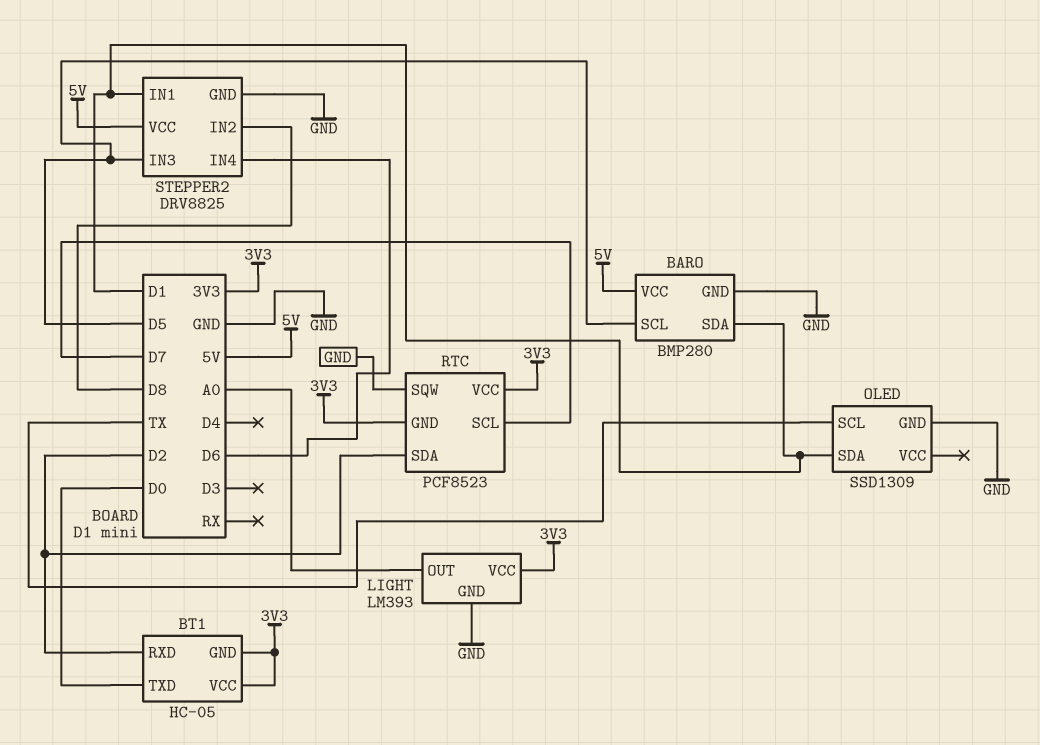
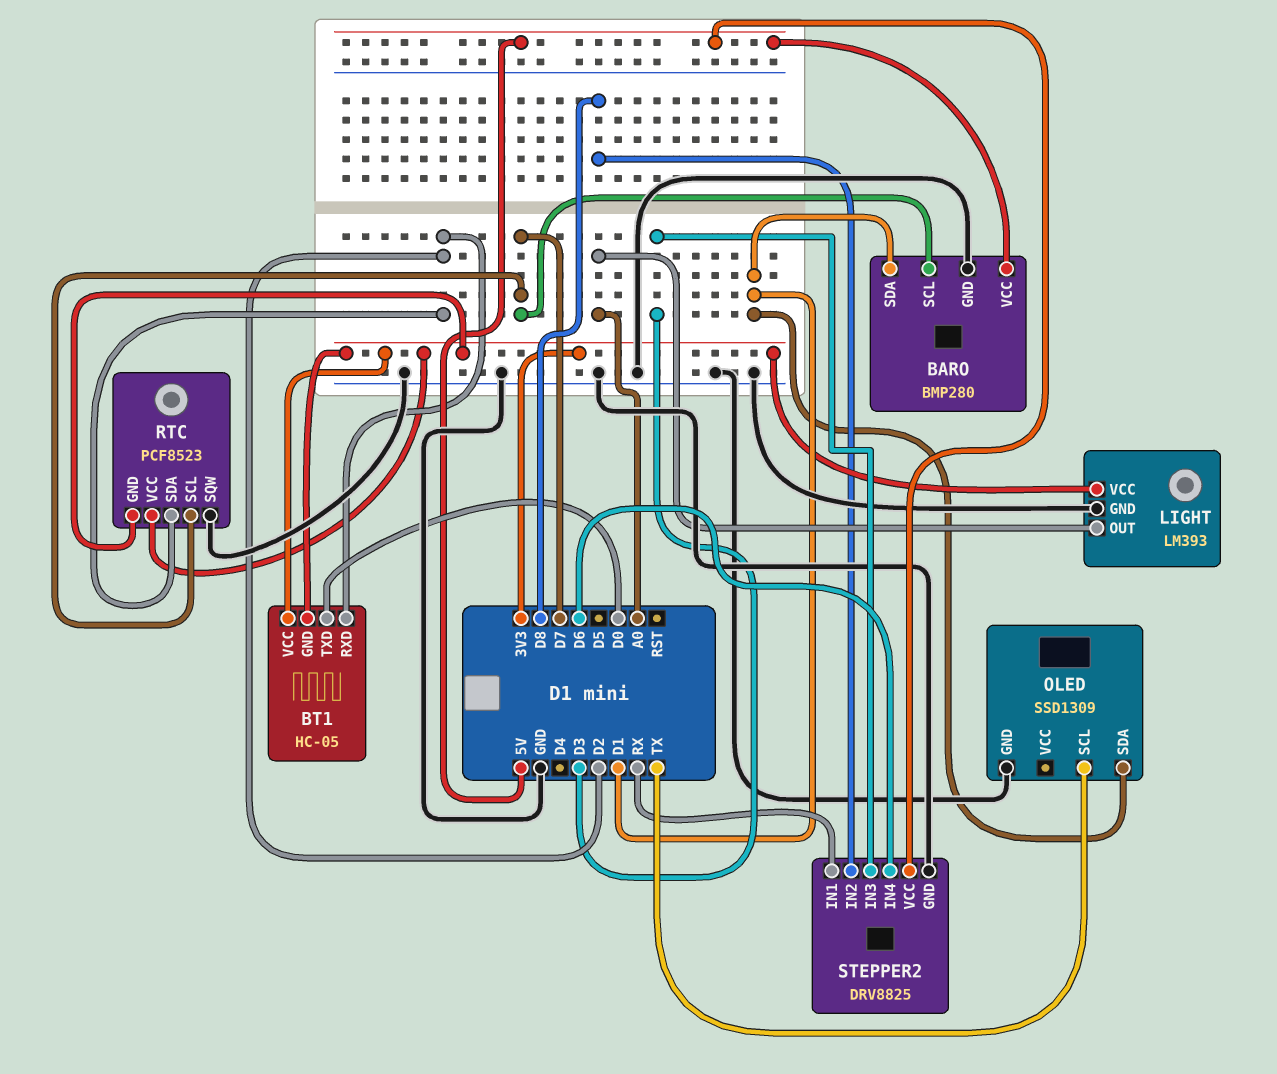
BARO pin SCL: D5 -> D7
STEPPER2 pin IN1: D1 -> RX
STEPPER2 pin IN3: D5 -> D3

